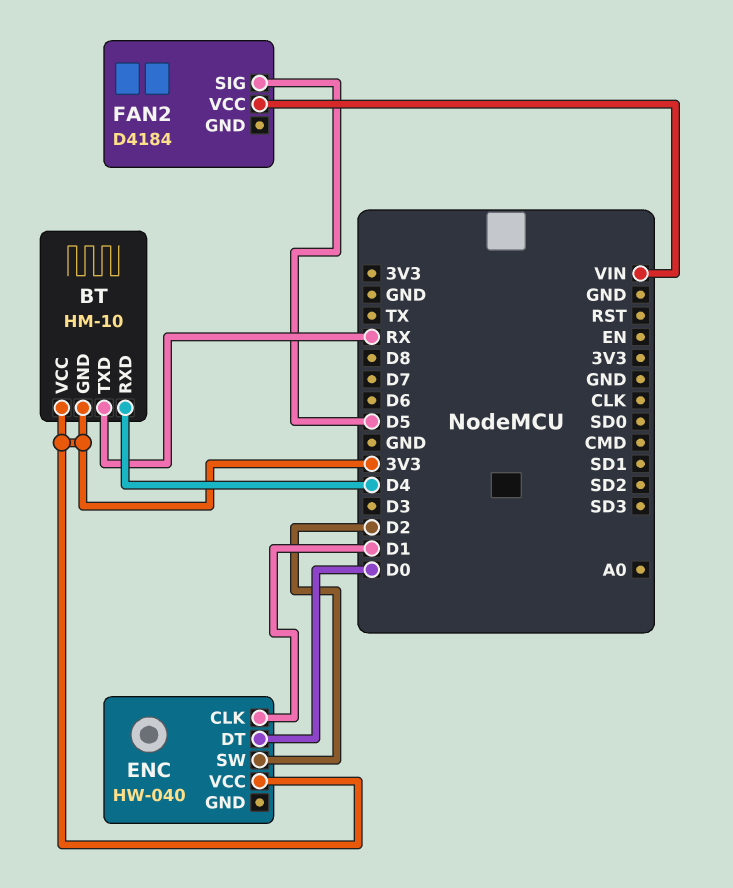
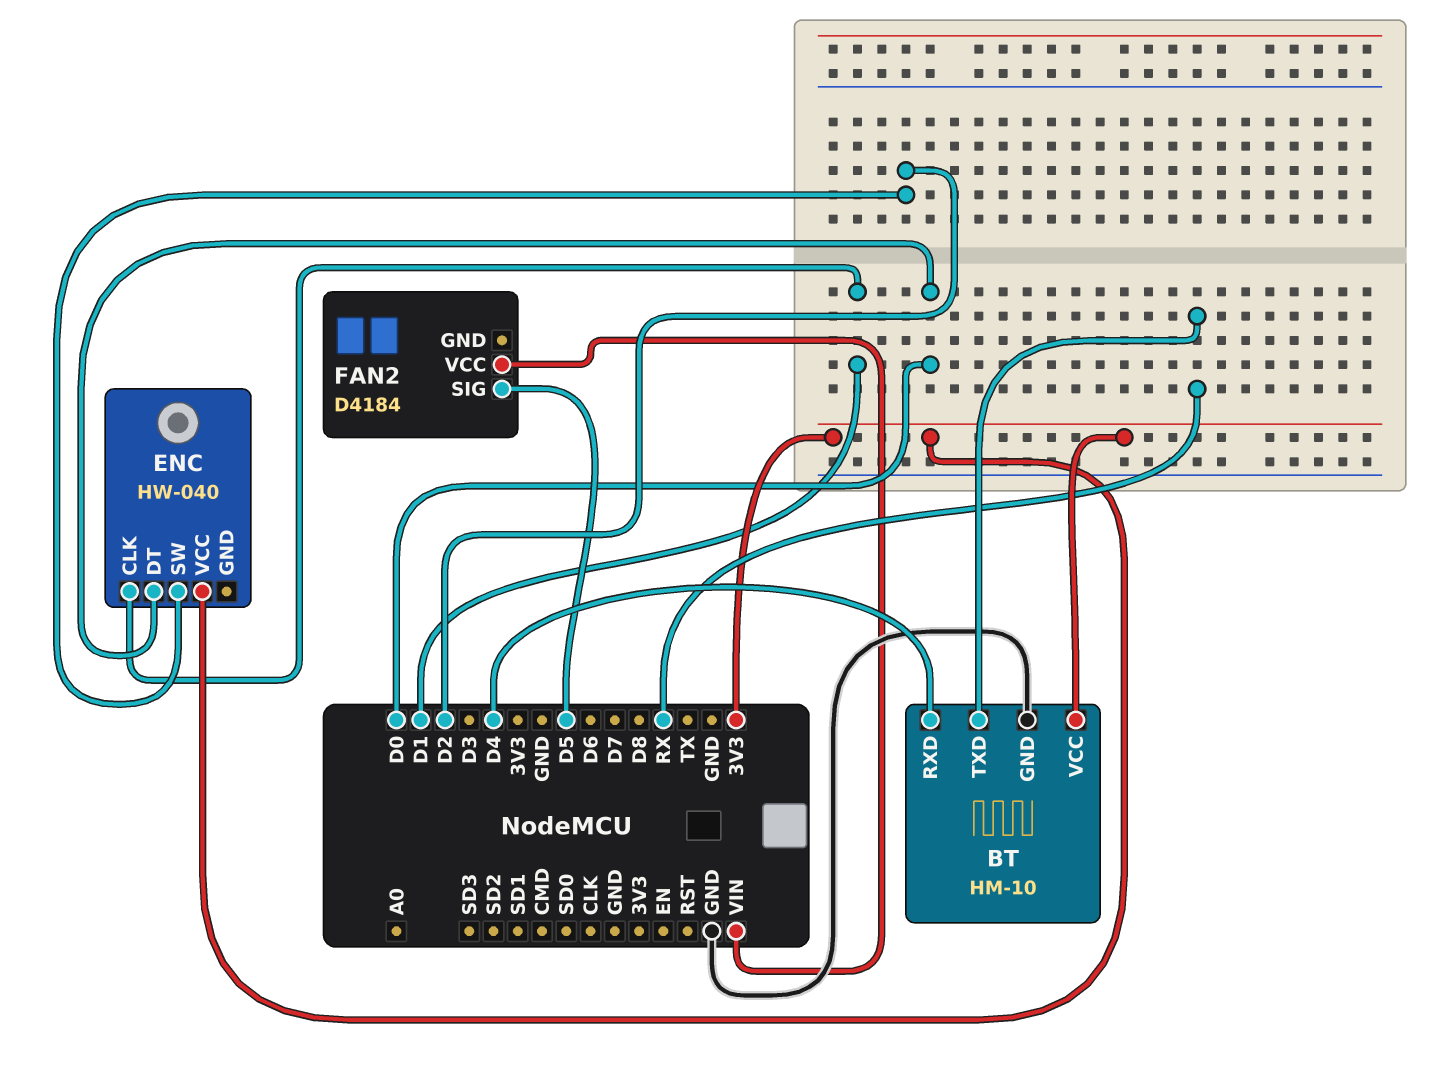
BT pin GND: 3V3 -> GND

